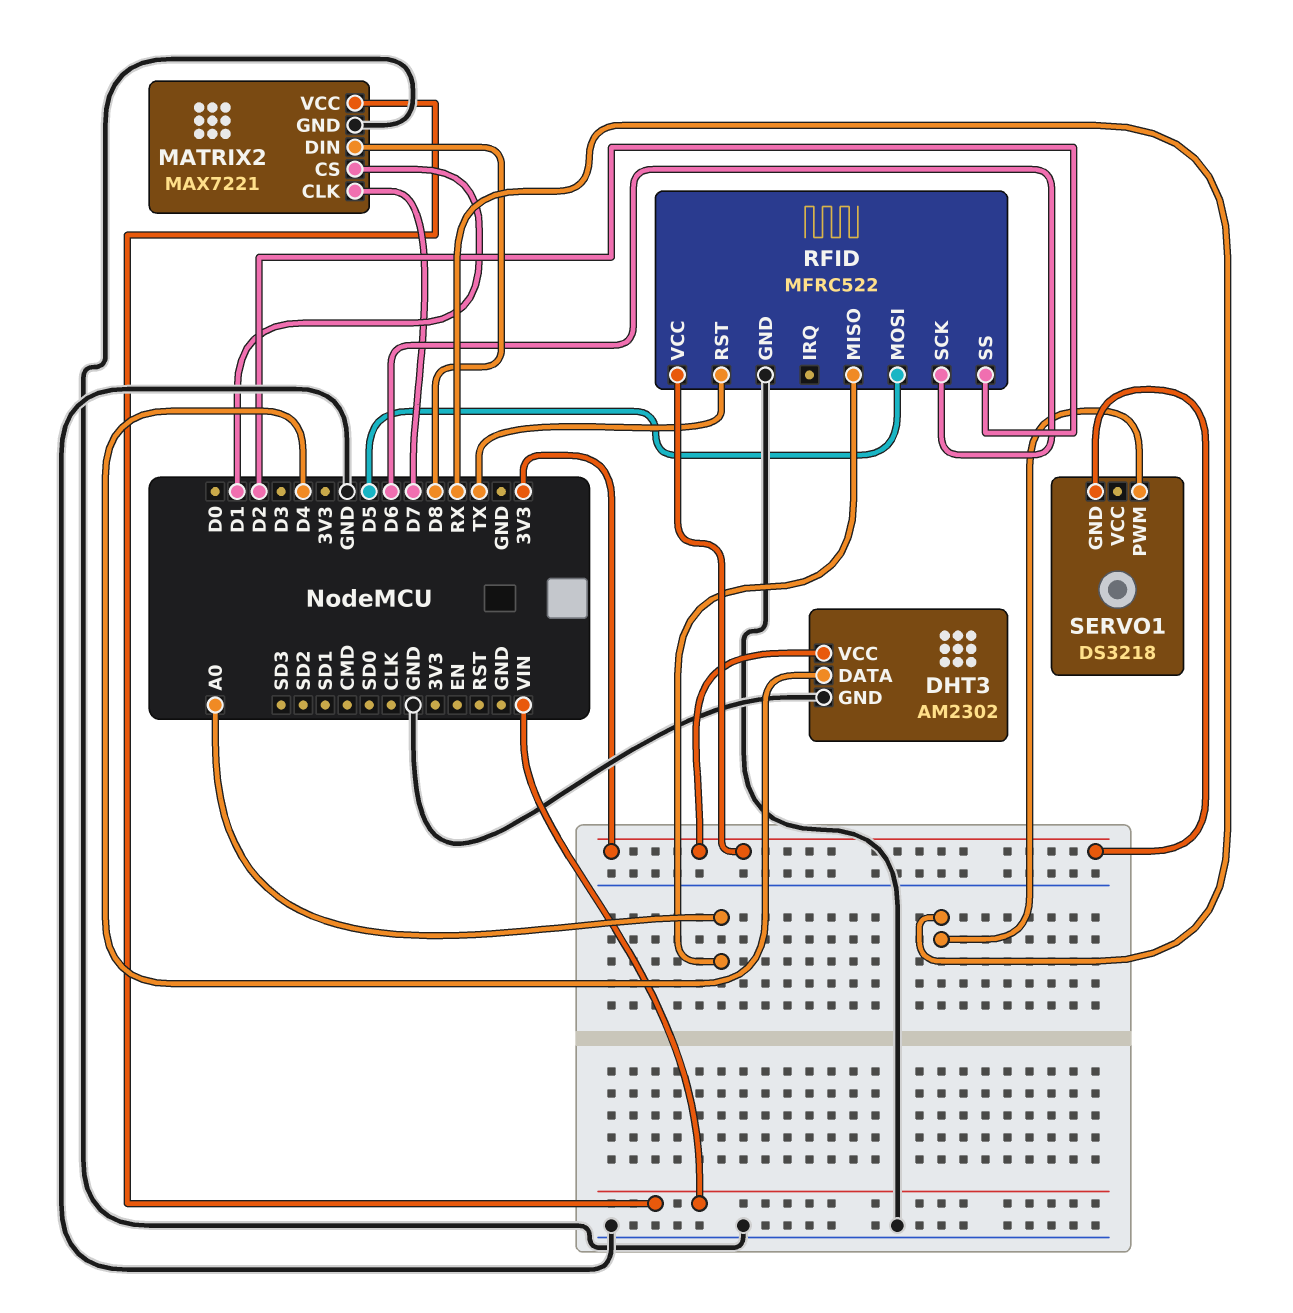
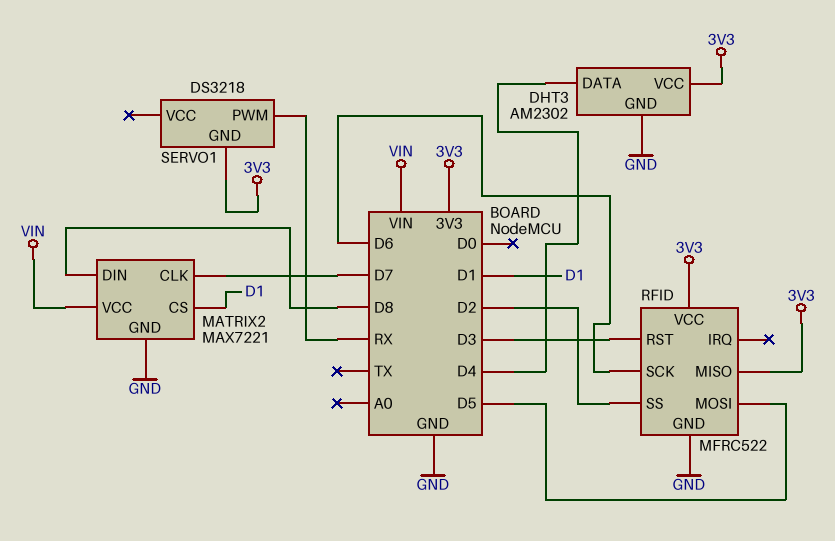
RFID pin MISO: A0 -> 3V3
RFID pin RST: TX -> D3

